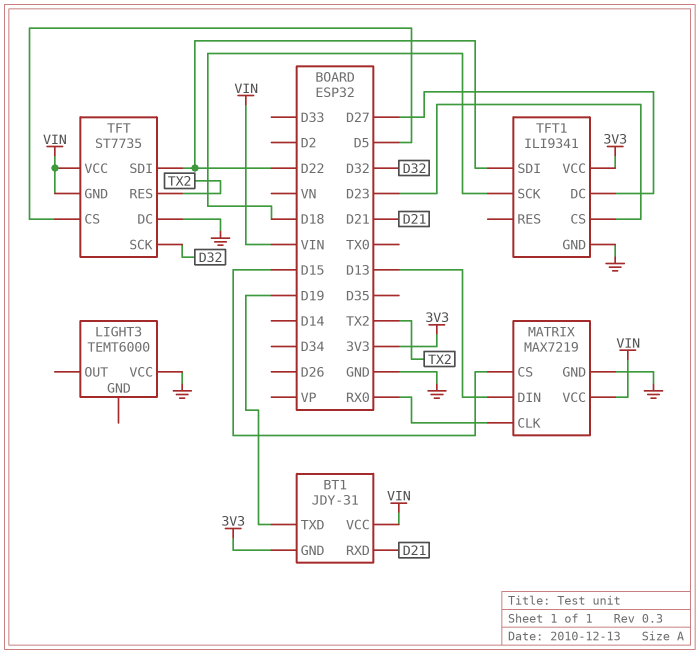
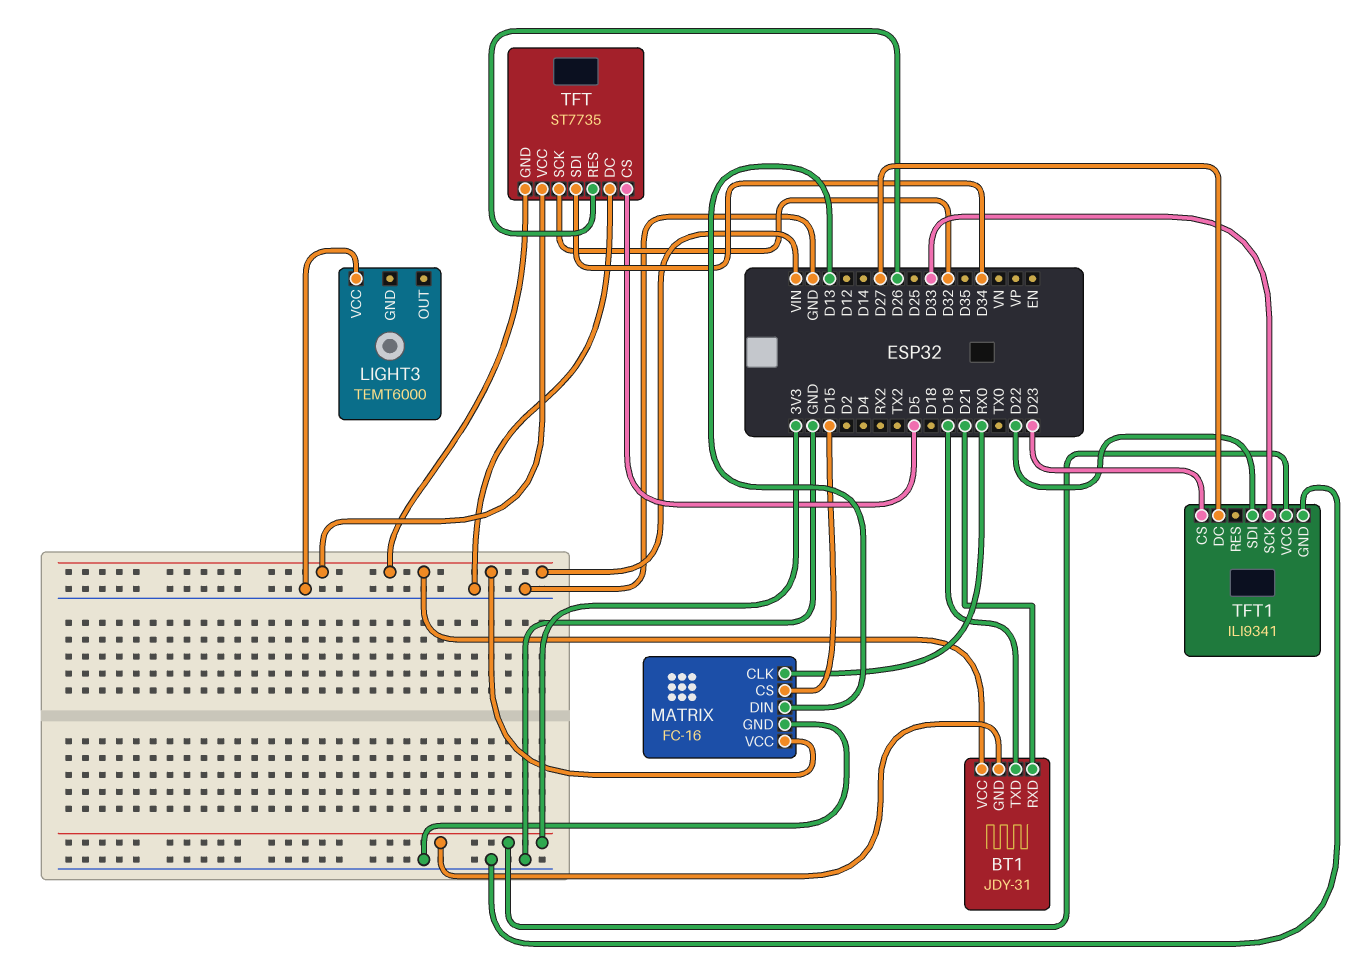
MATRIX: MAX7219 -> FC-16
TFT pin RES: TX2 -> D26
TFT pin SDI: D22 -> D34
TFT1 pin SCK: D18 -> D33

